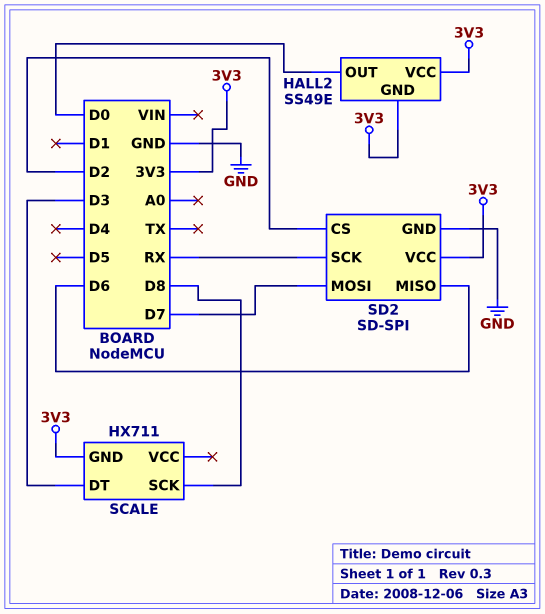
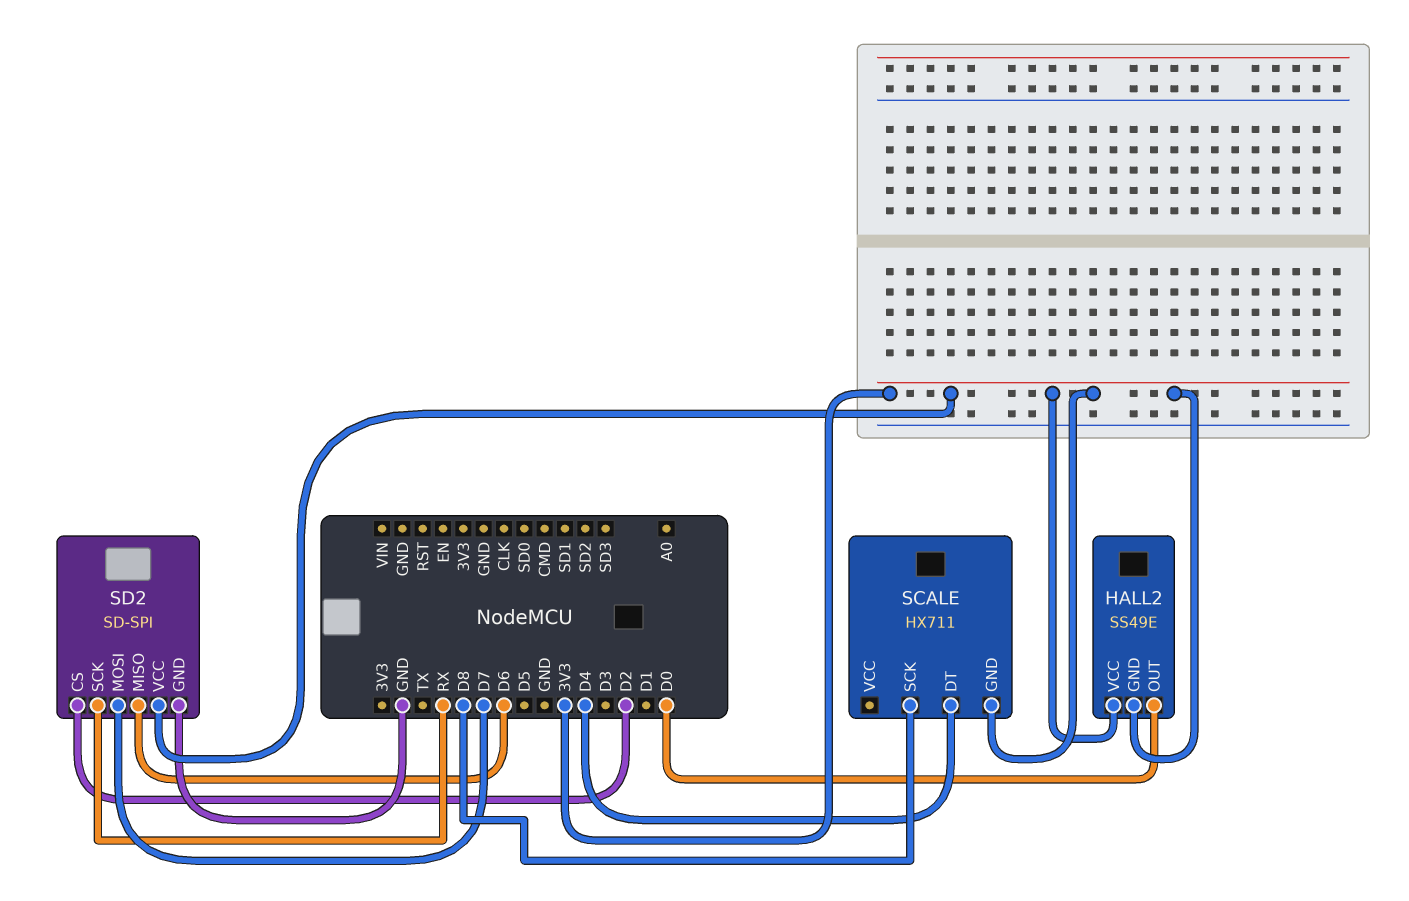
SCALE pin DT: D3 -> D4

